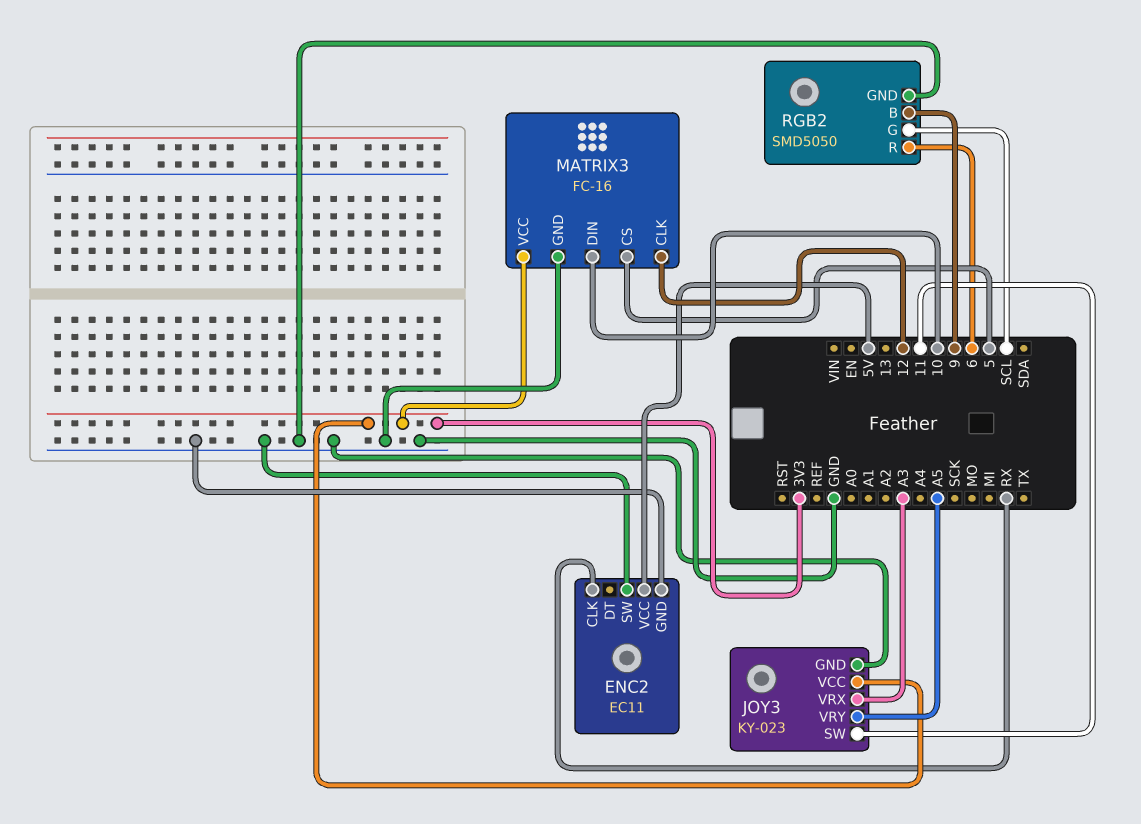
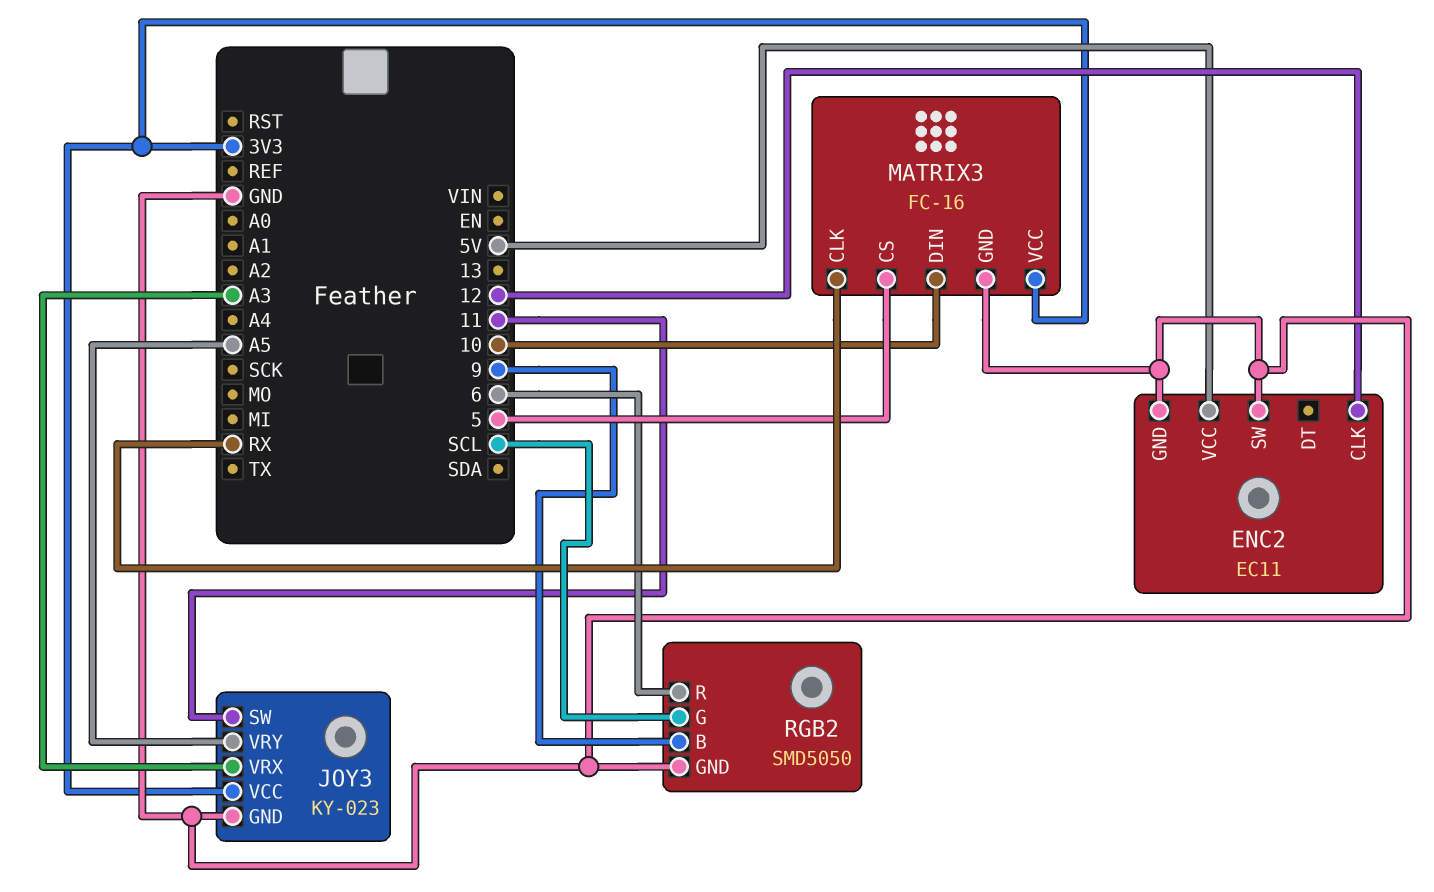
ENC2 pin CLK: RX -> 12
MATRIX3 pin CLK: 12 -> RX

